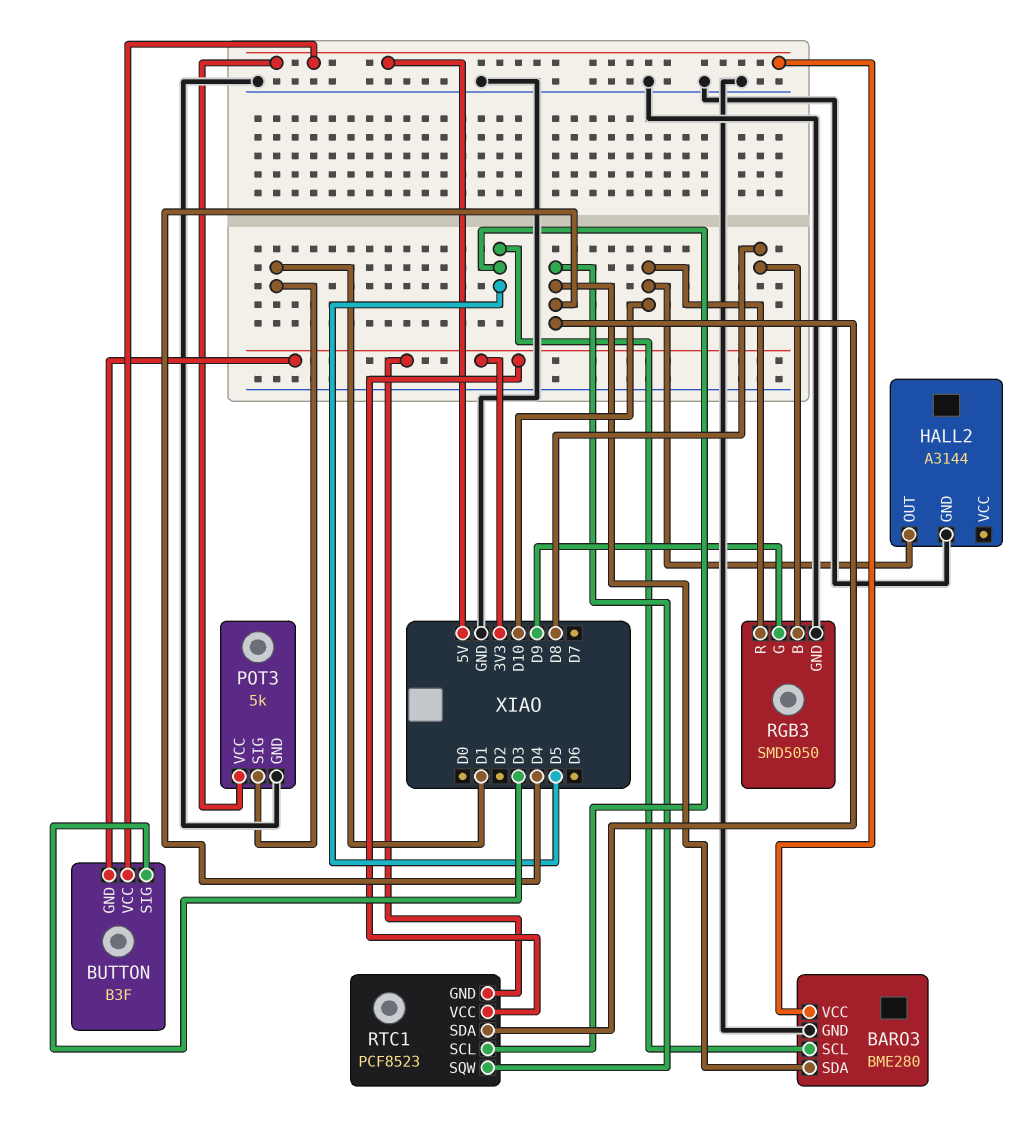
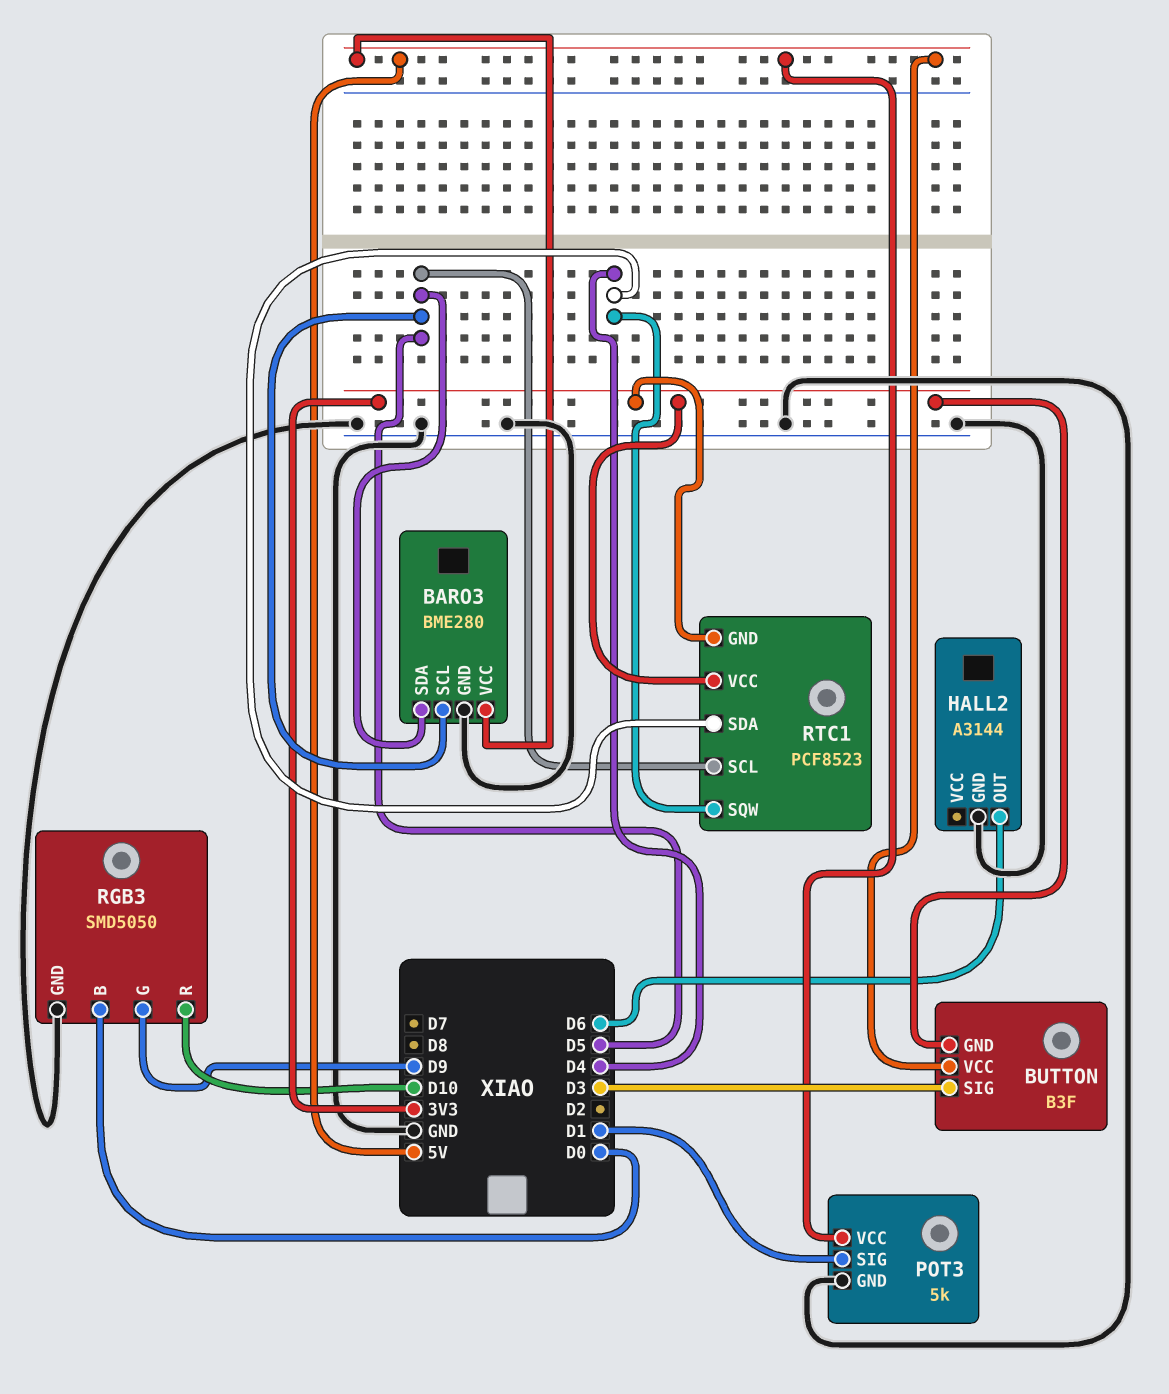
BARO3 pin SDA: D4 -> D5
HALL2 pin OUT: D10 -> D6
RGB3 pin B: D8 -> D0

